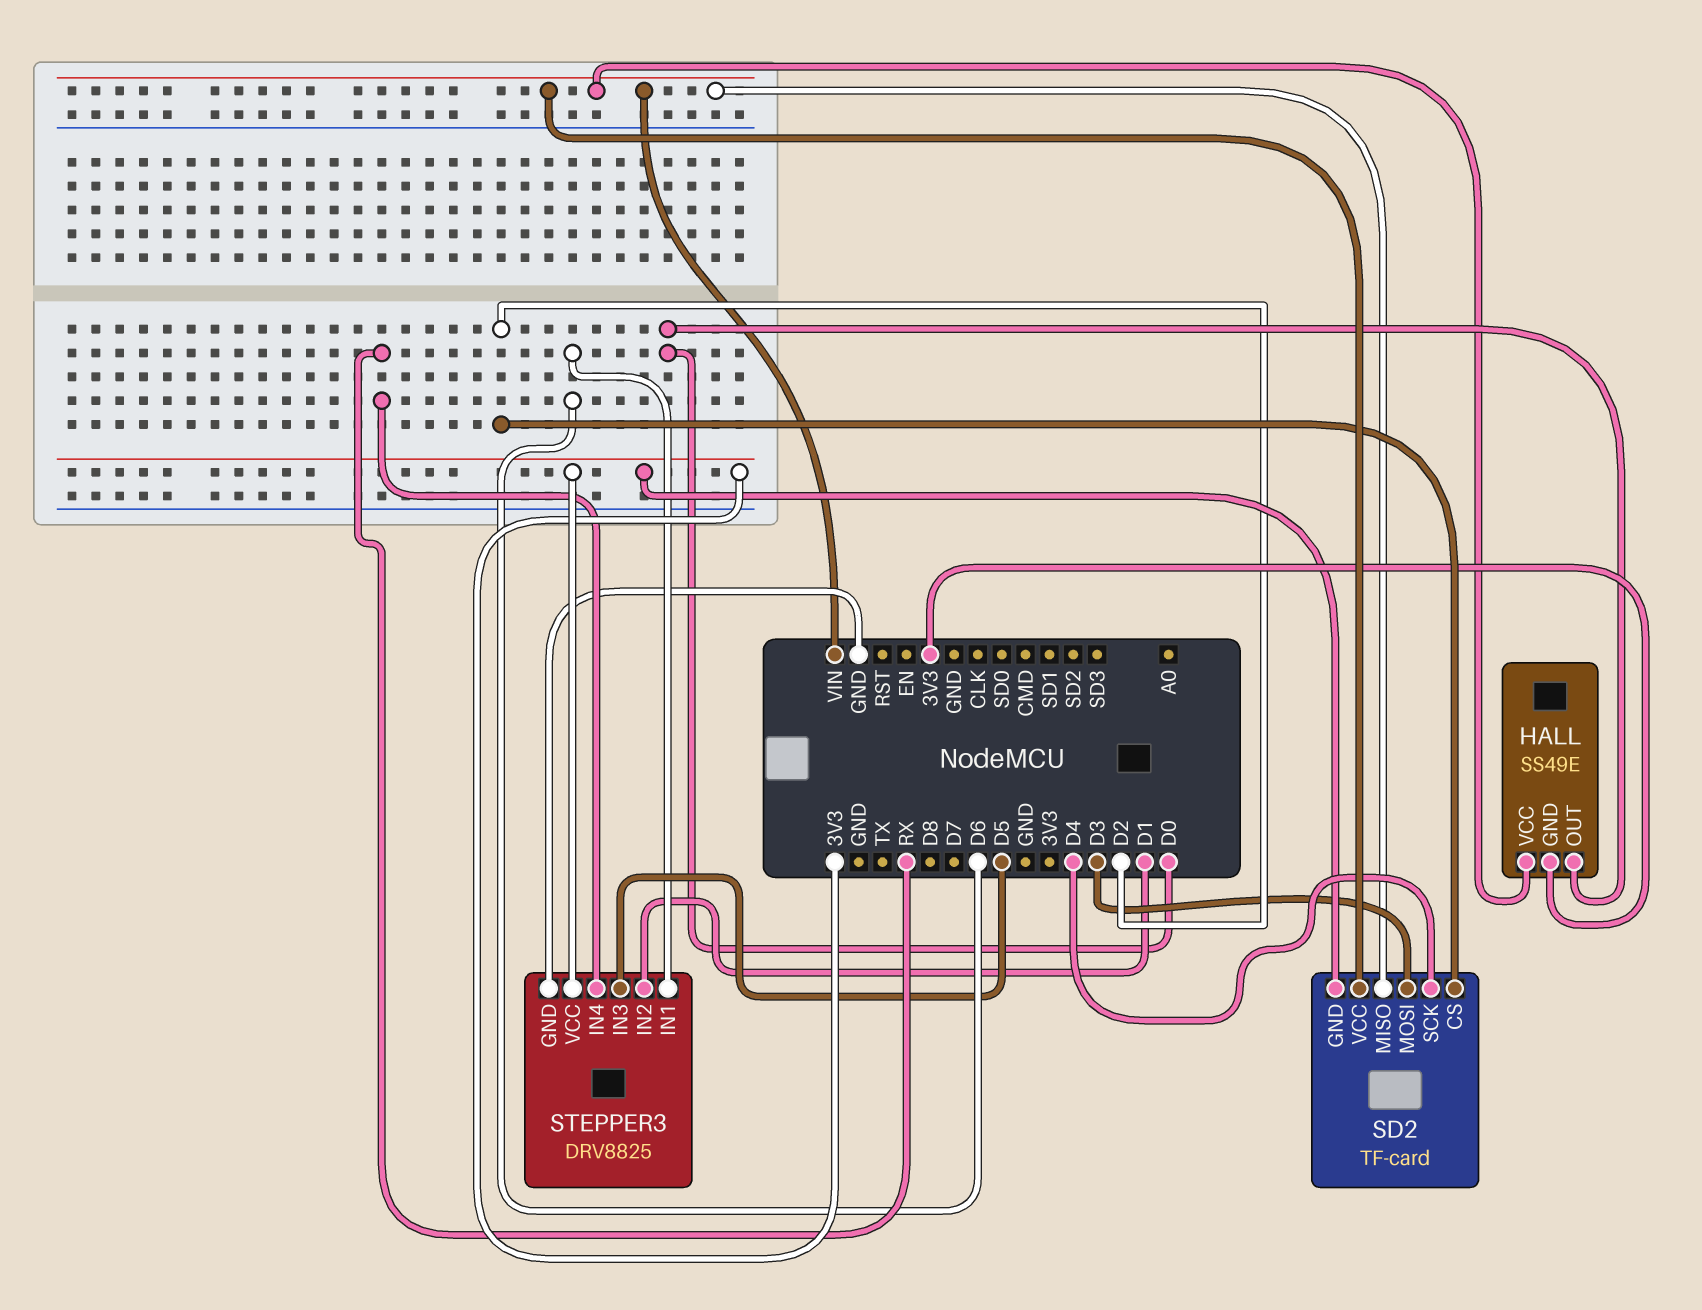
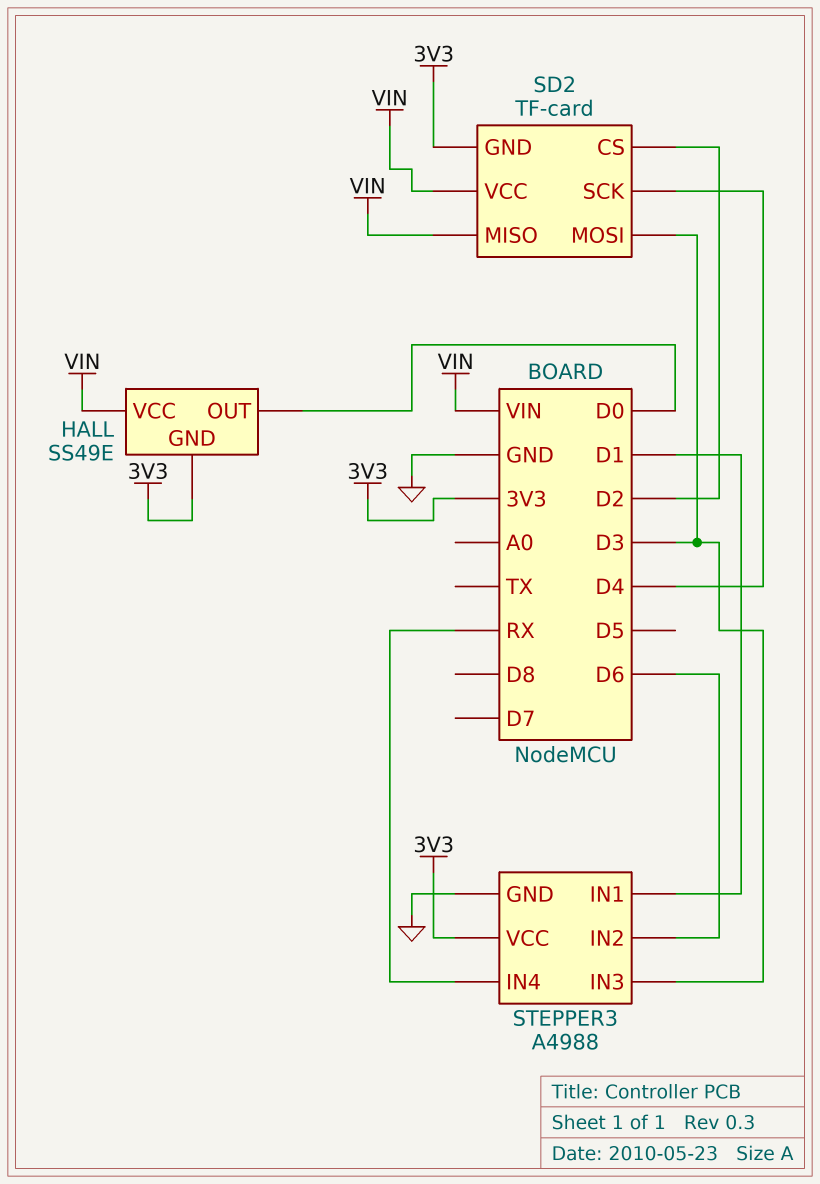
STEPPER3: DRV8825 -> A4988
STEPPER3 pin IN1: D6 -> D1
STEPPER3 pin IN2: D1 -> D6
STEPPER3 pin IN3: D5 -> D3

